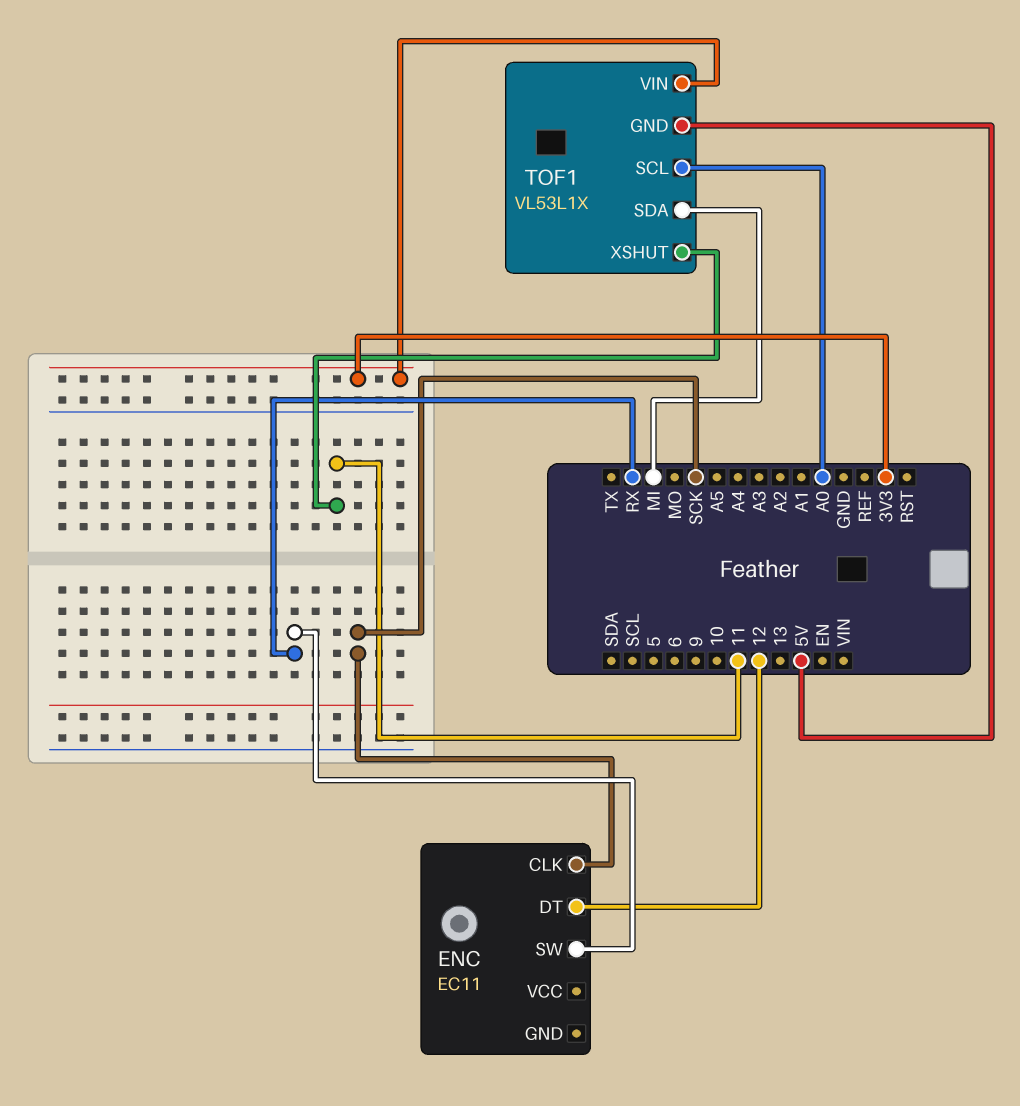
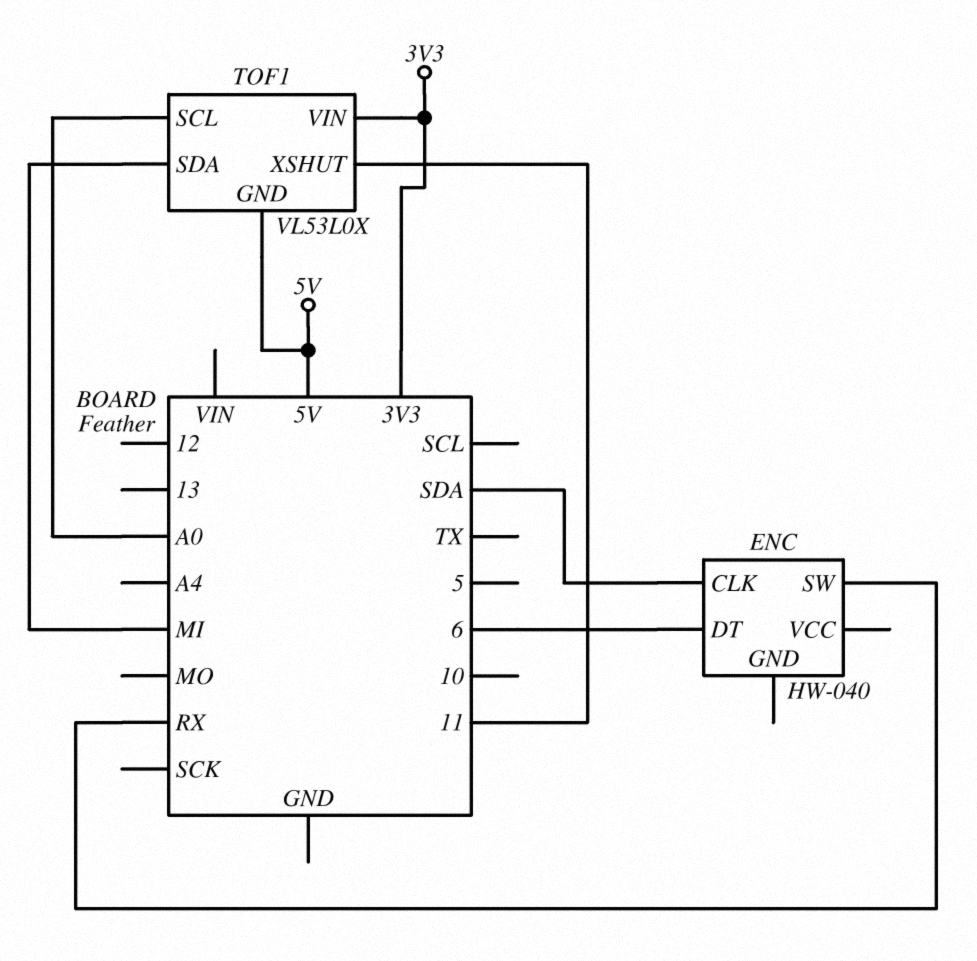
ENC: EC11 -> HW-040
ENC pin CLK: SCK -> SDA
ENC pin DT: 12 -> 6
TOF1: VL53L1X -> VL53L0X

